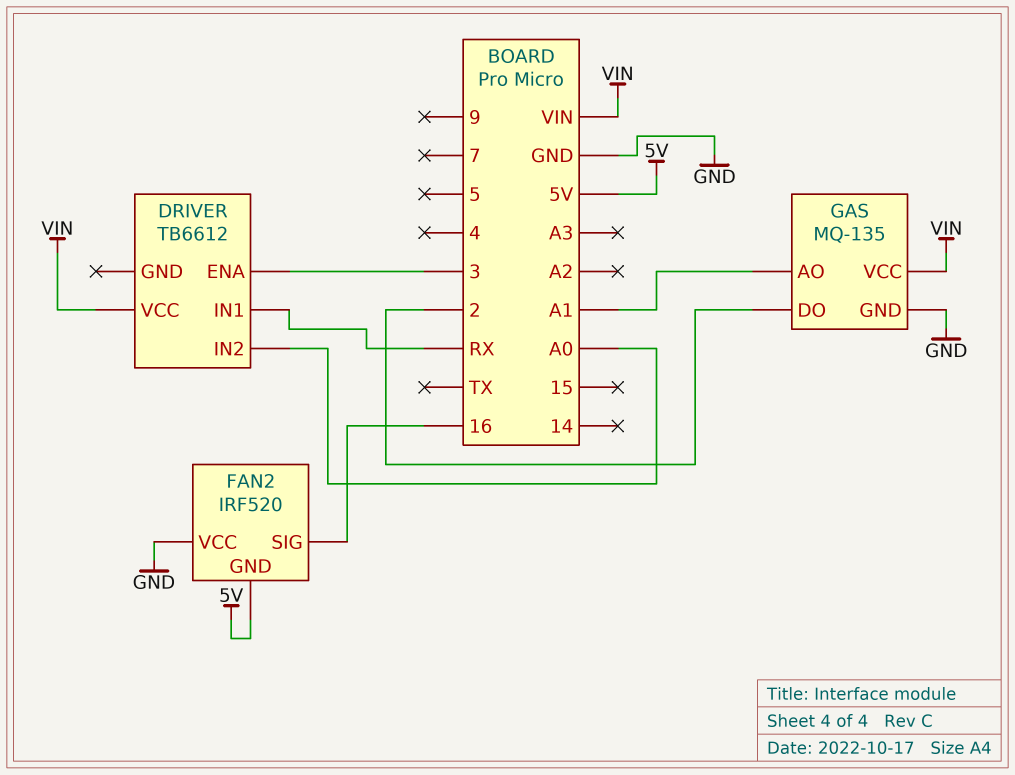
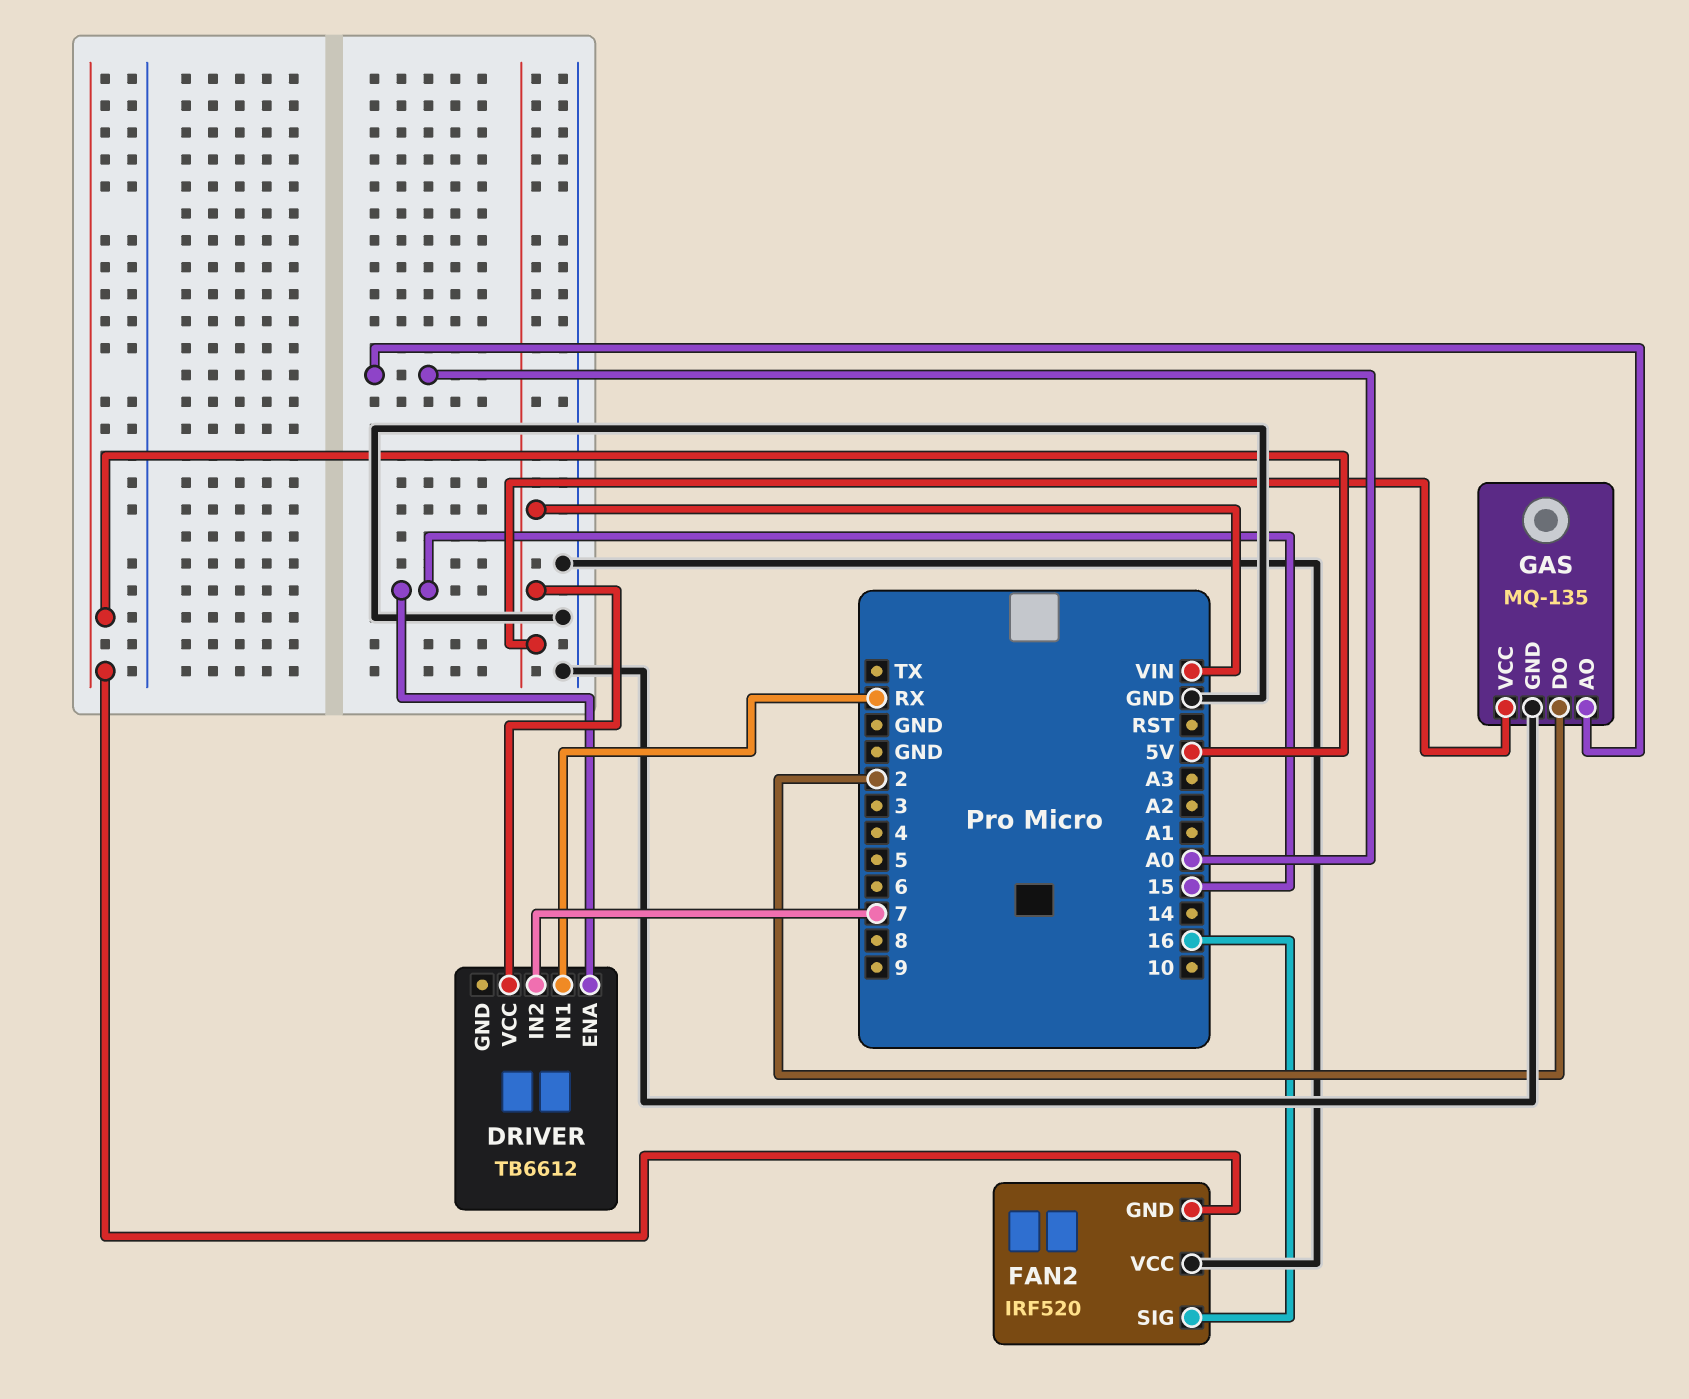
DRIVER pin ENA: 3 -> 15
DRIVER pin IN2: A0 -> 7
GAS pin AO: A1 -> A0

